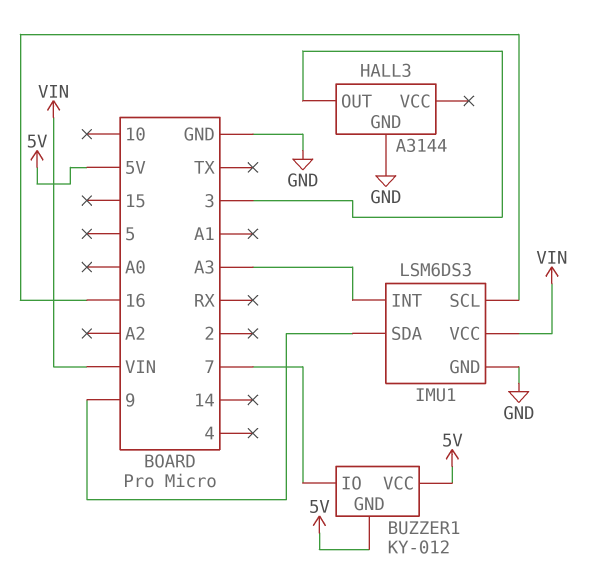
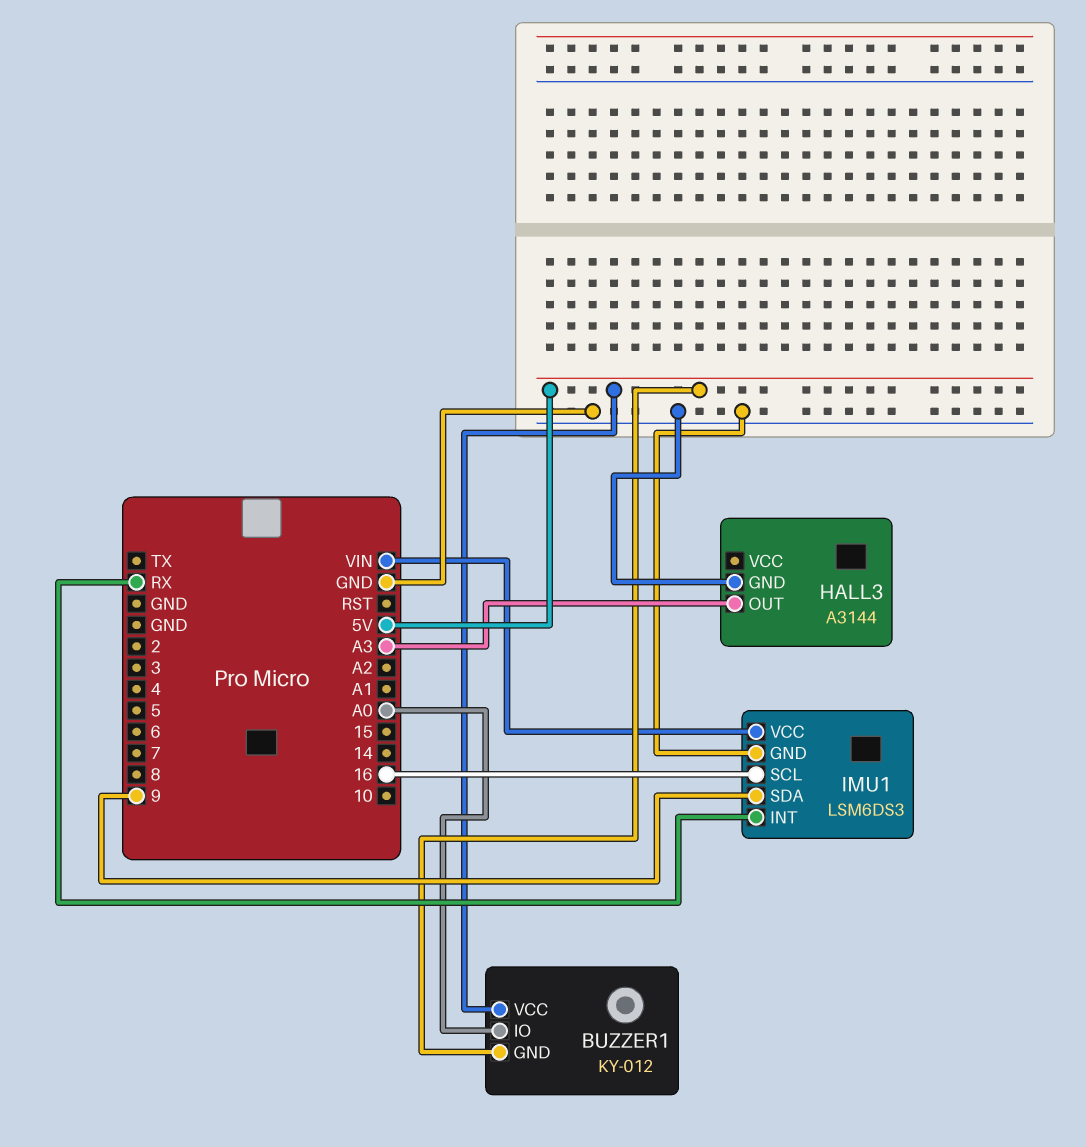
BUZZER1 pin IO: 7 -> A0
HALL3 pin OUT: 3 -> A3
IMU1 pin INT: A3 -> RX

